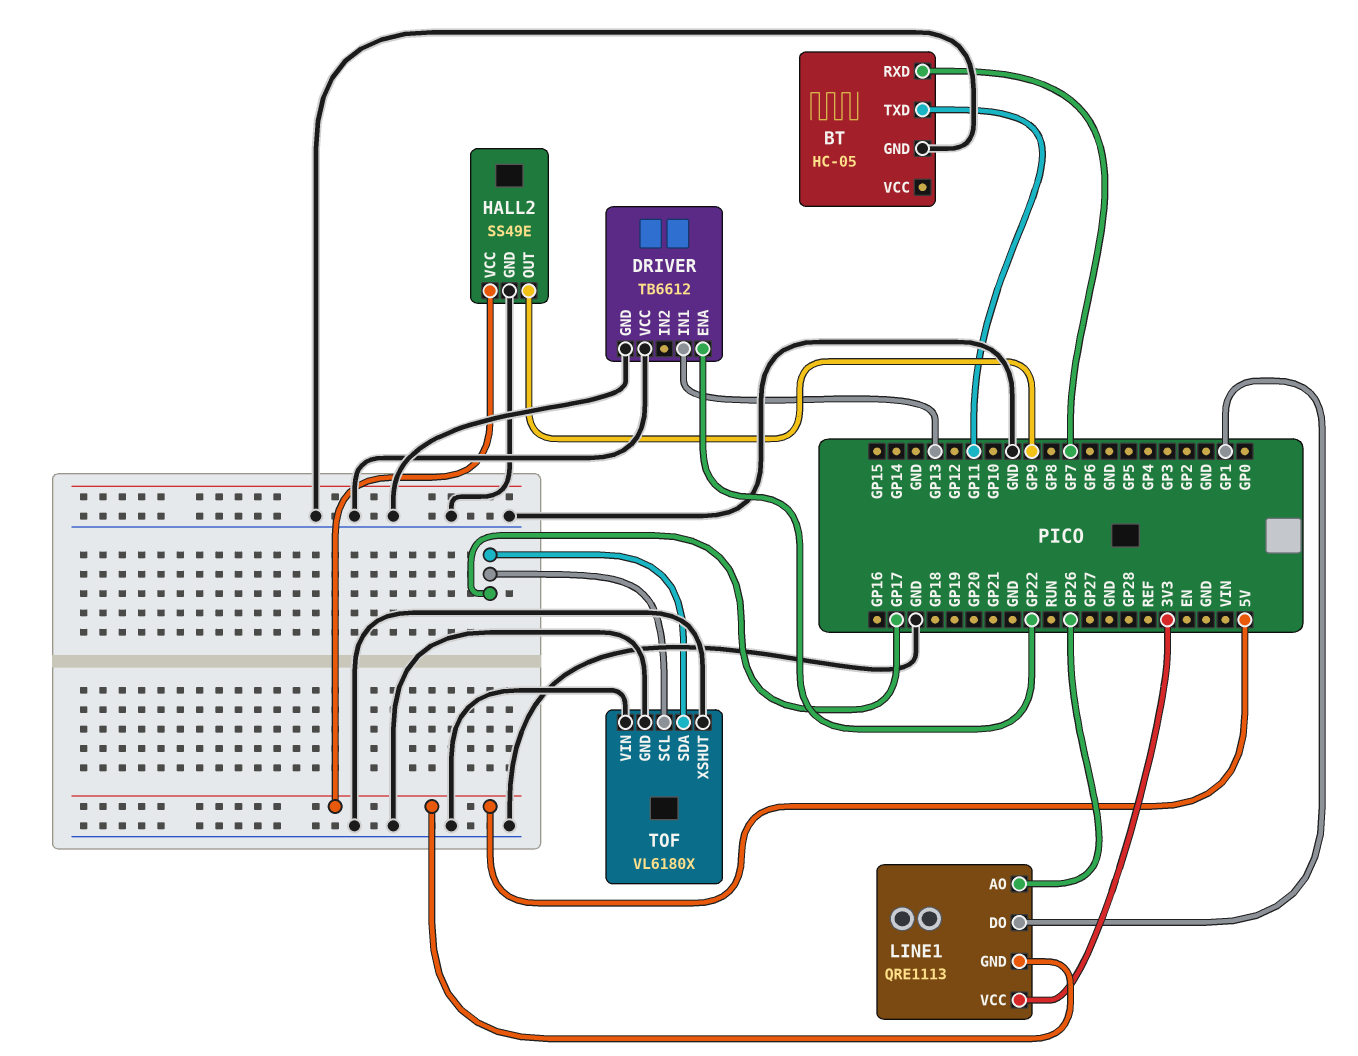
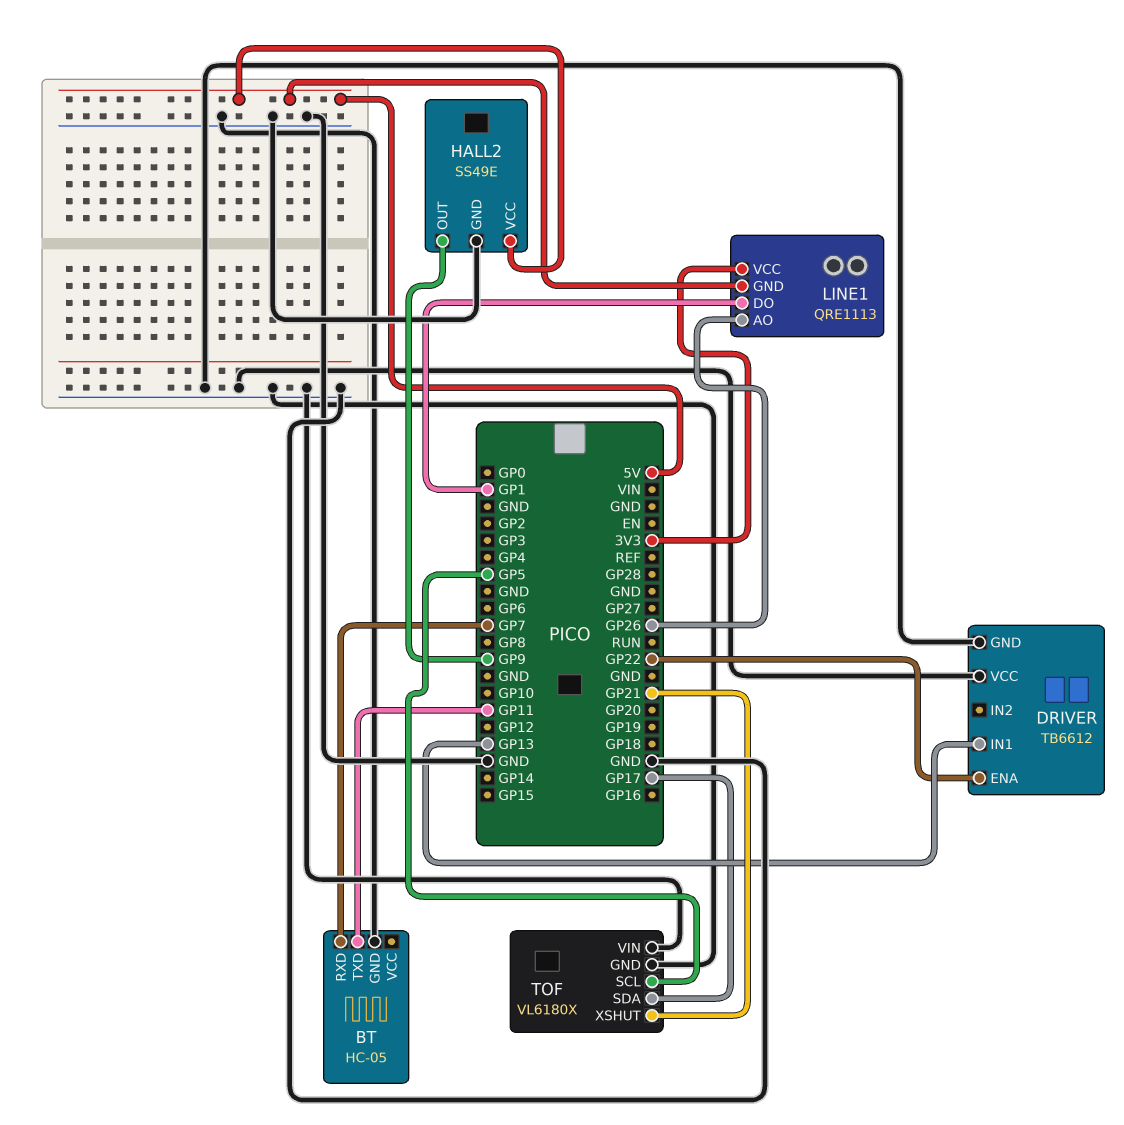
TOF pin SCL: GP17 -> GP5
TOF pin XSHUT: GND -> GP21

